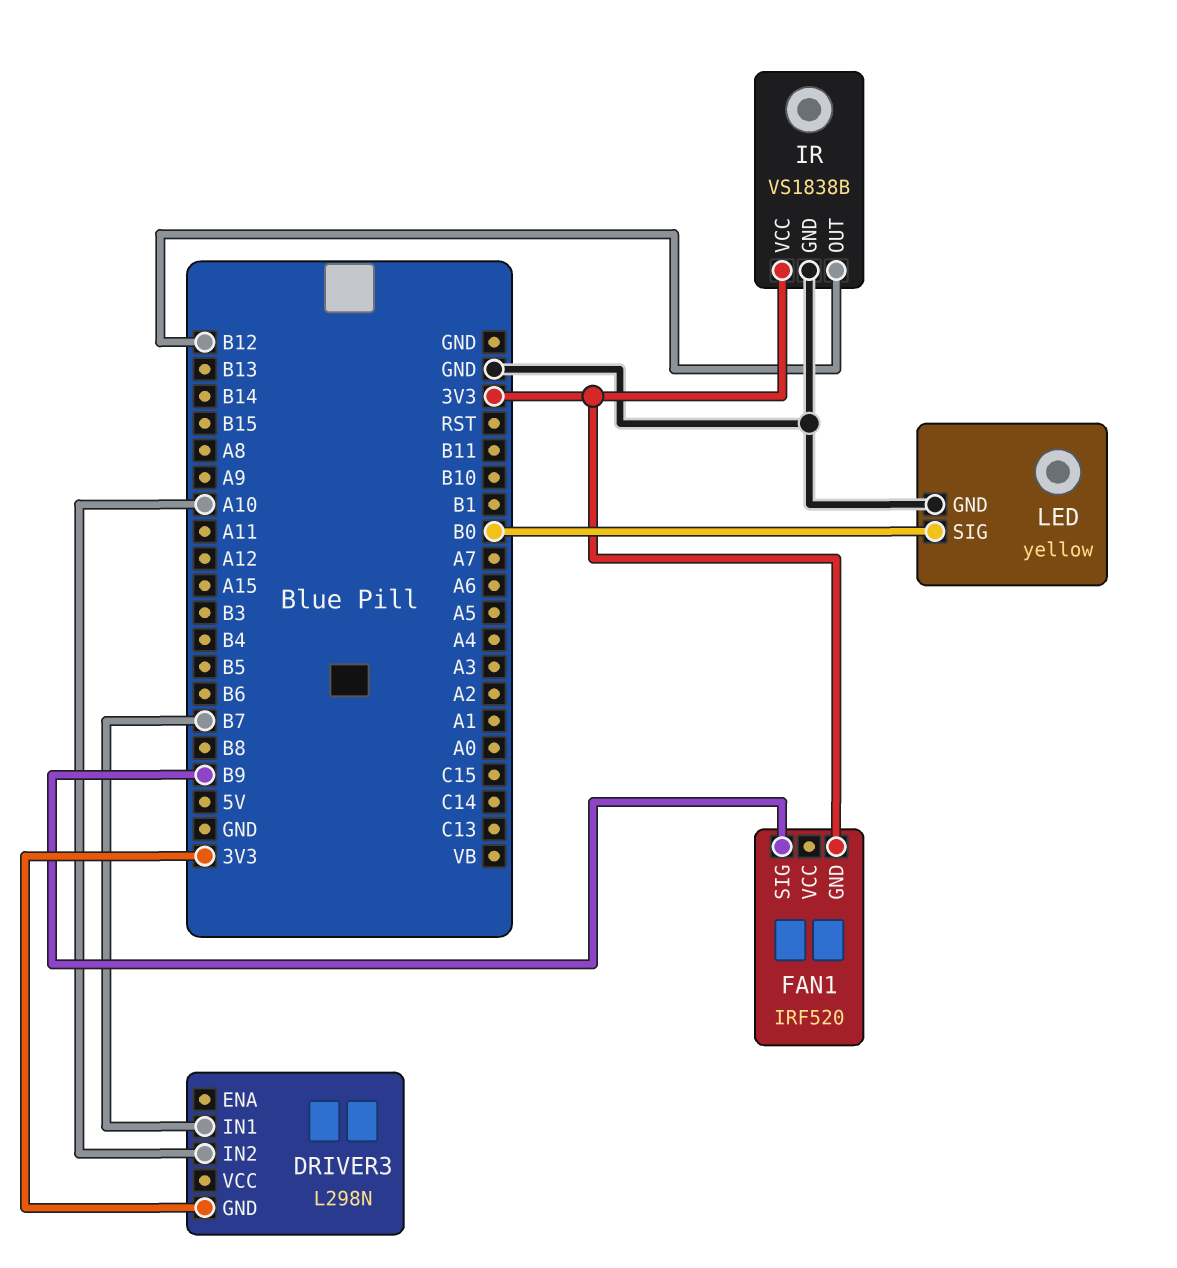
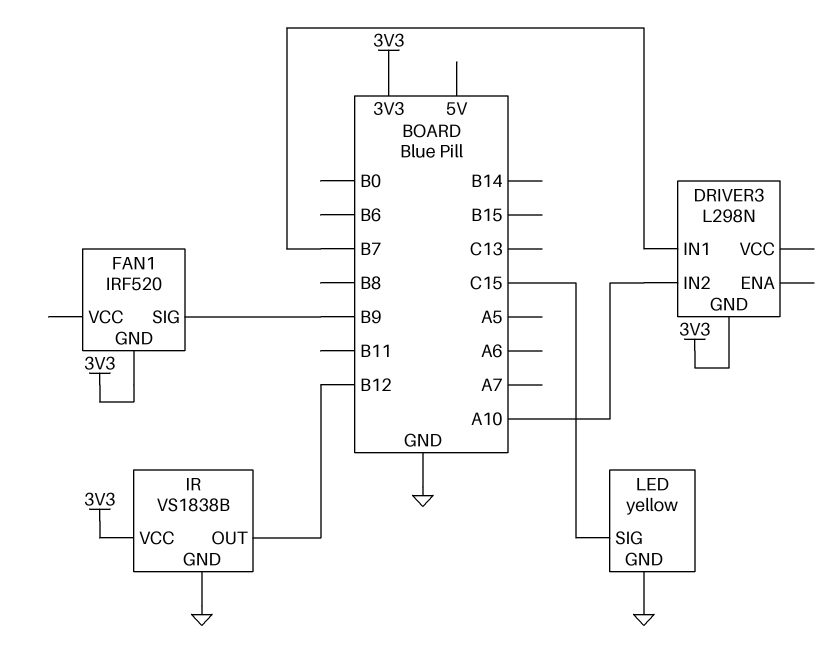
LED pin SIG: B0 -> C15

